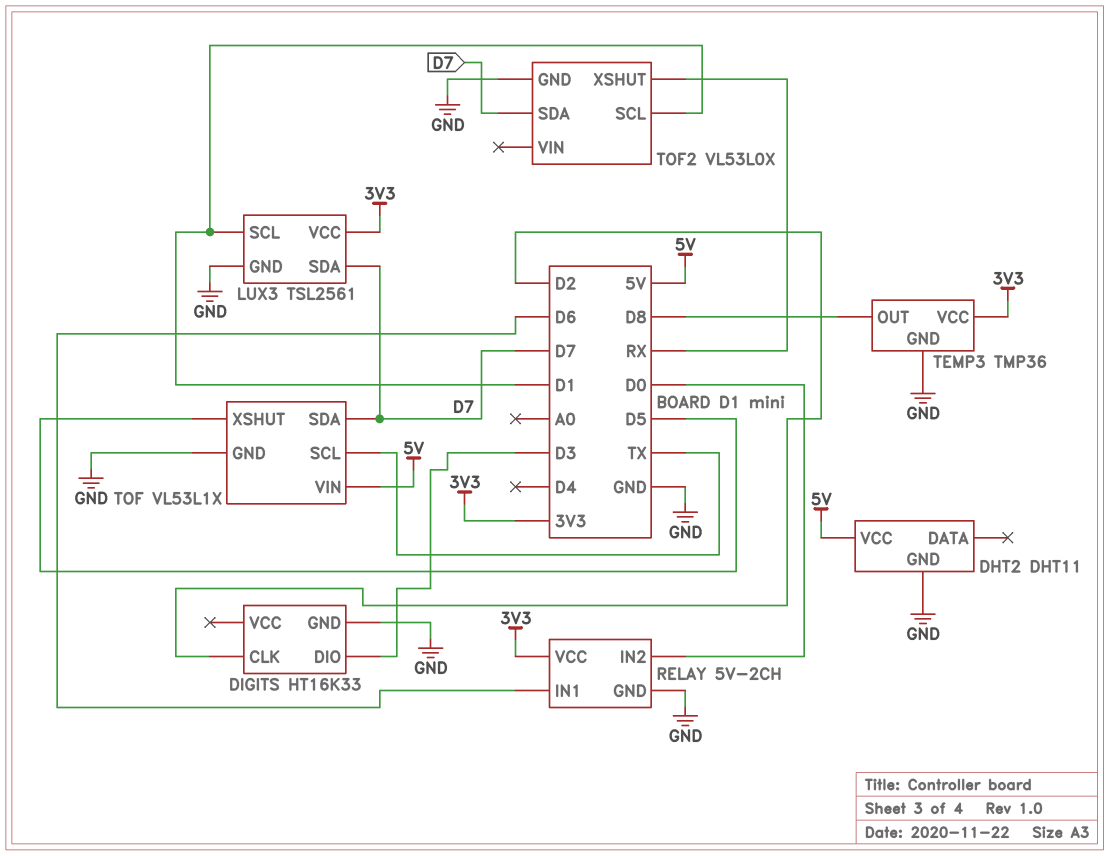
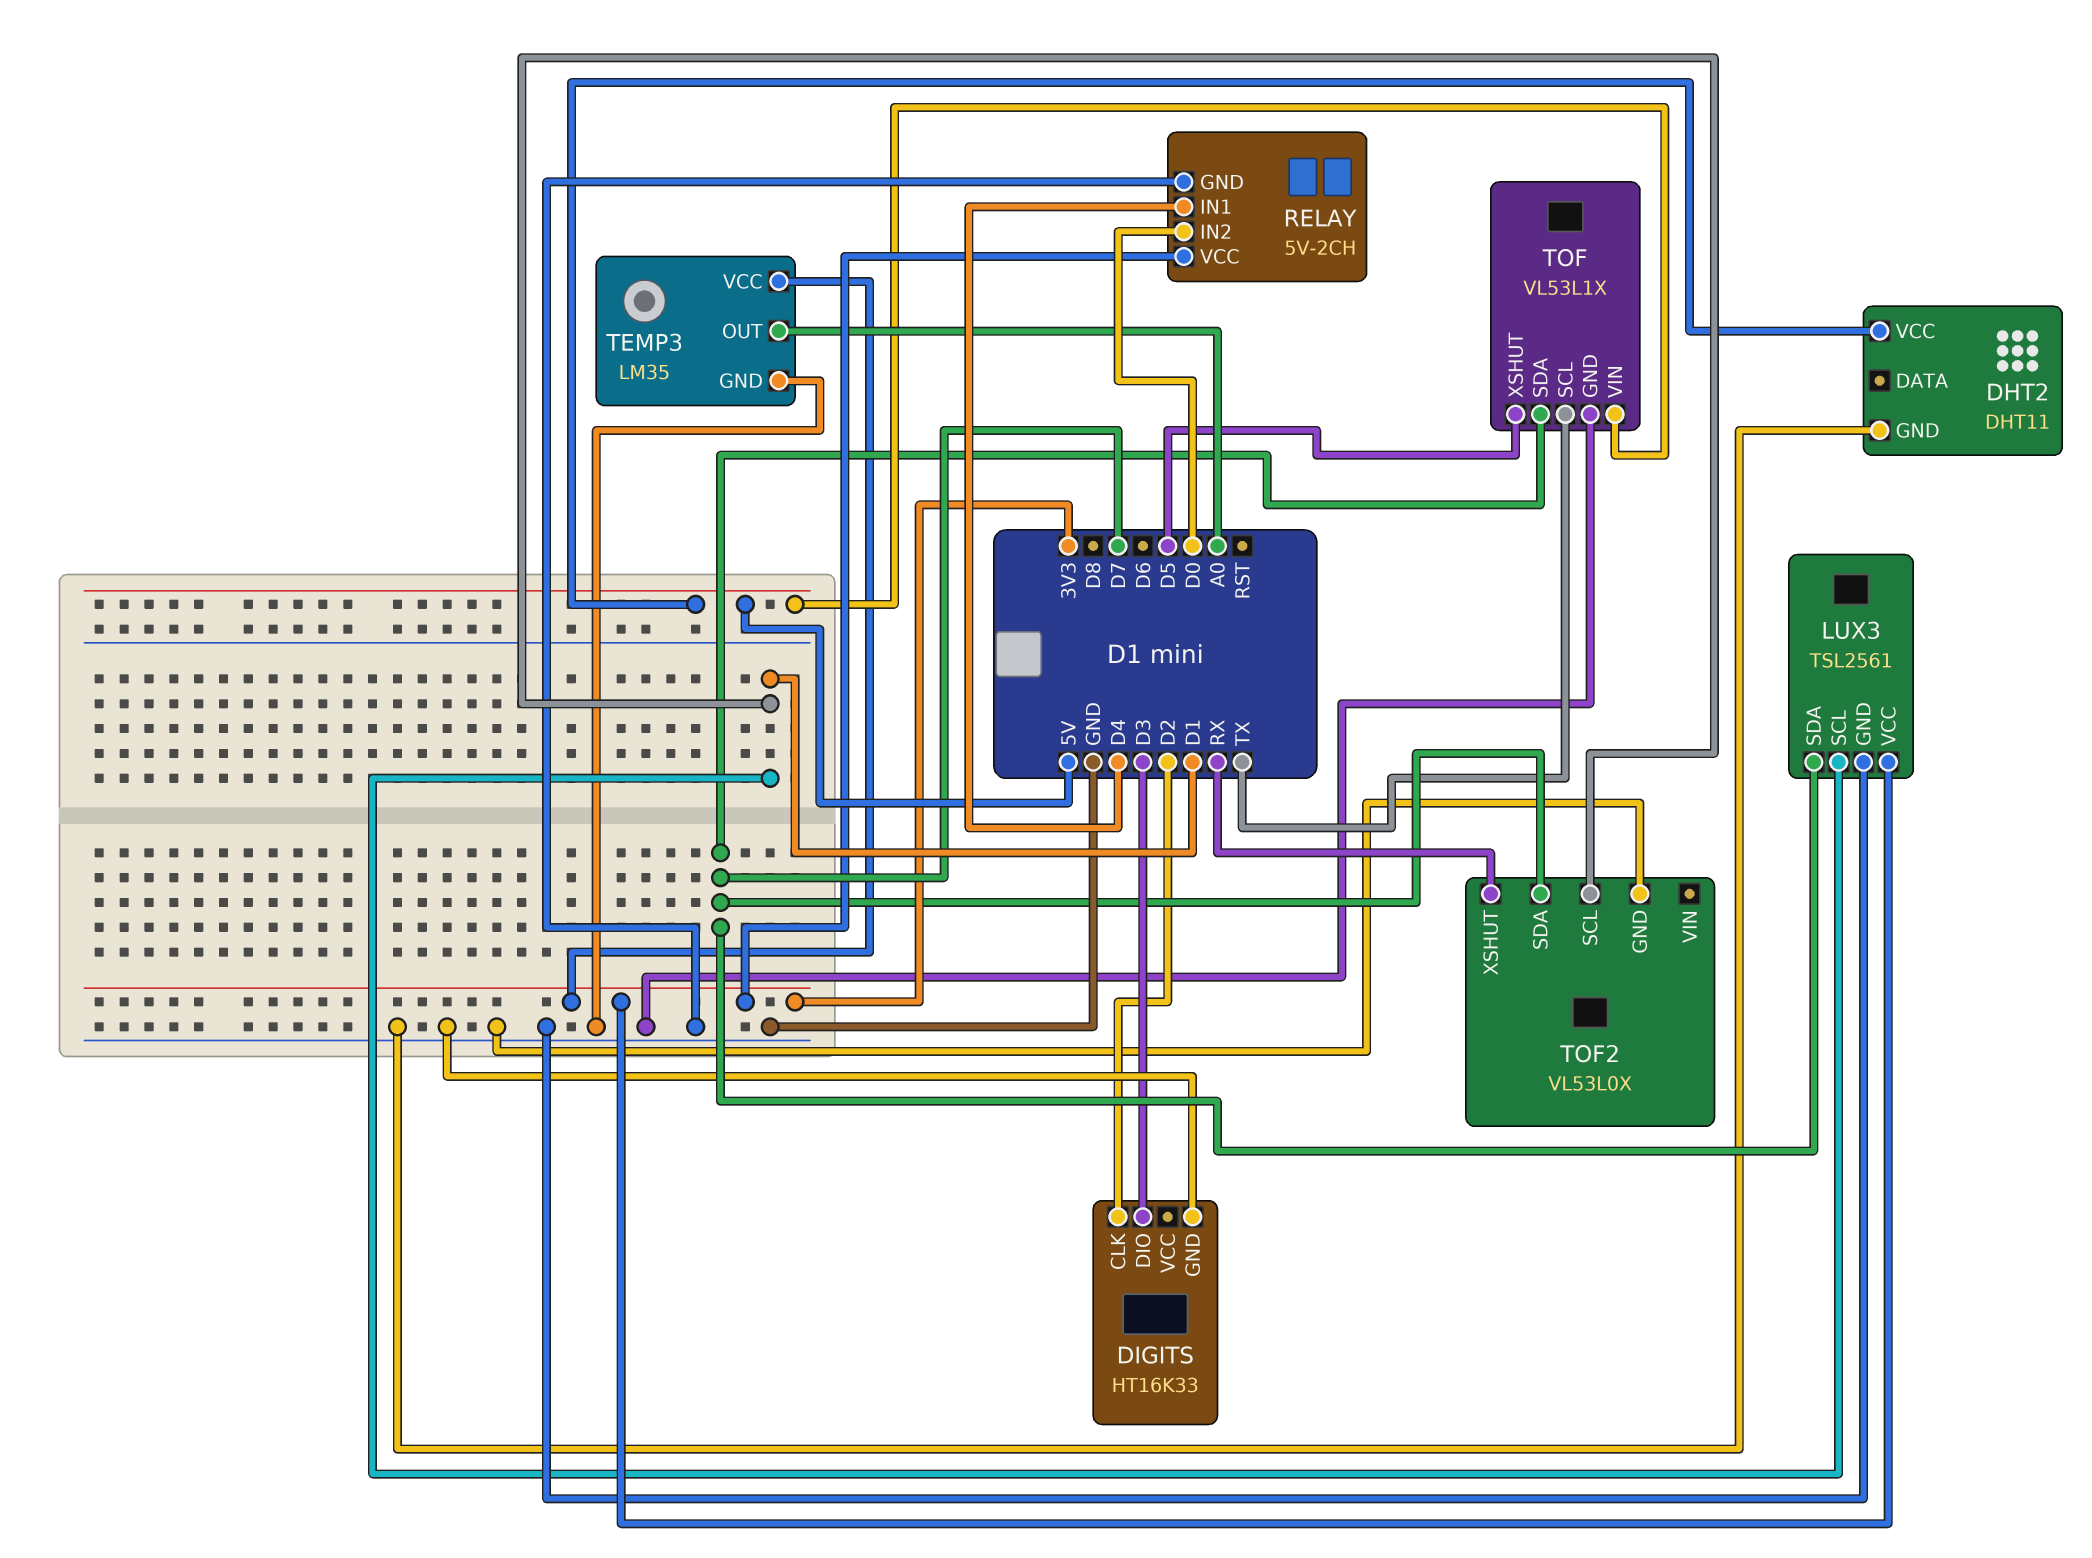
RELAY pin IN1: D6 -> D4
TEMP3: TMP36 -> LM35
TEMP3 pin OUT: D8 -> A0

